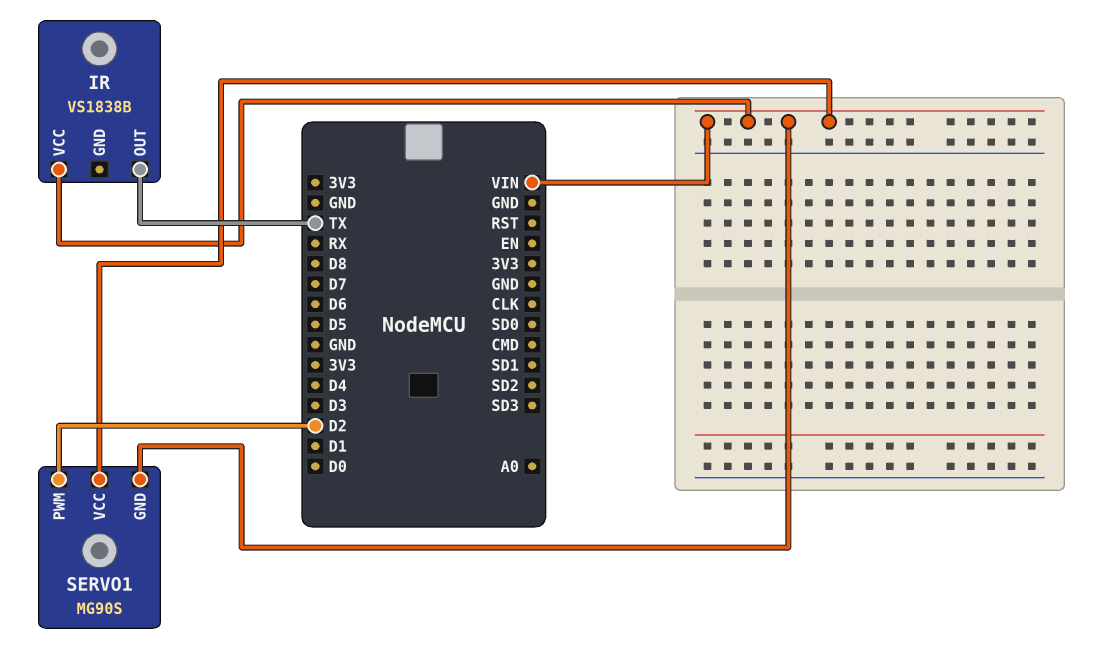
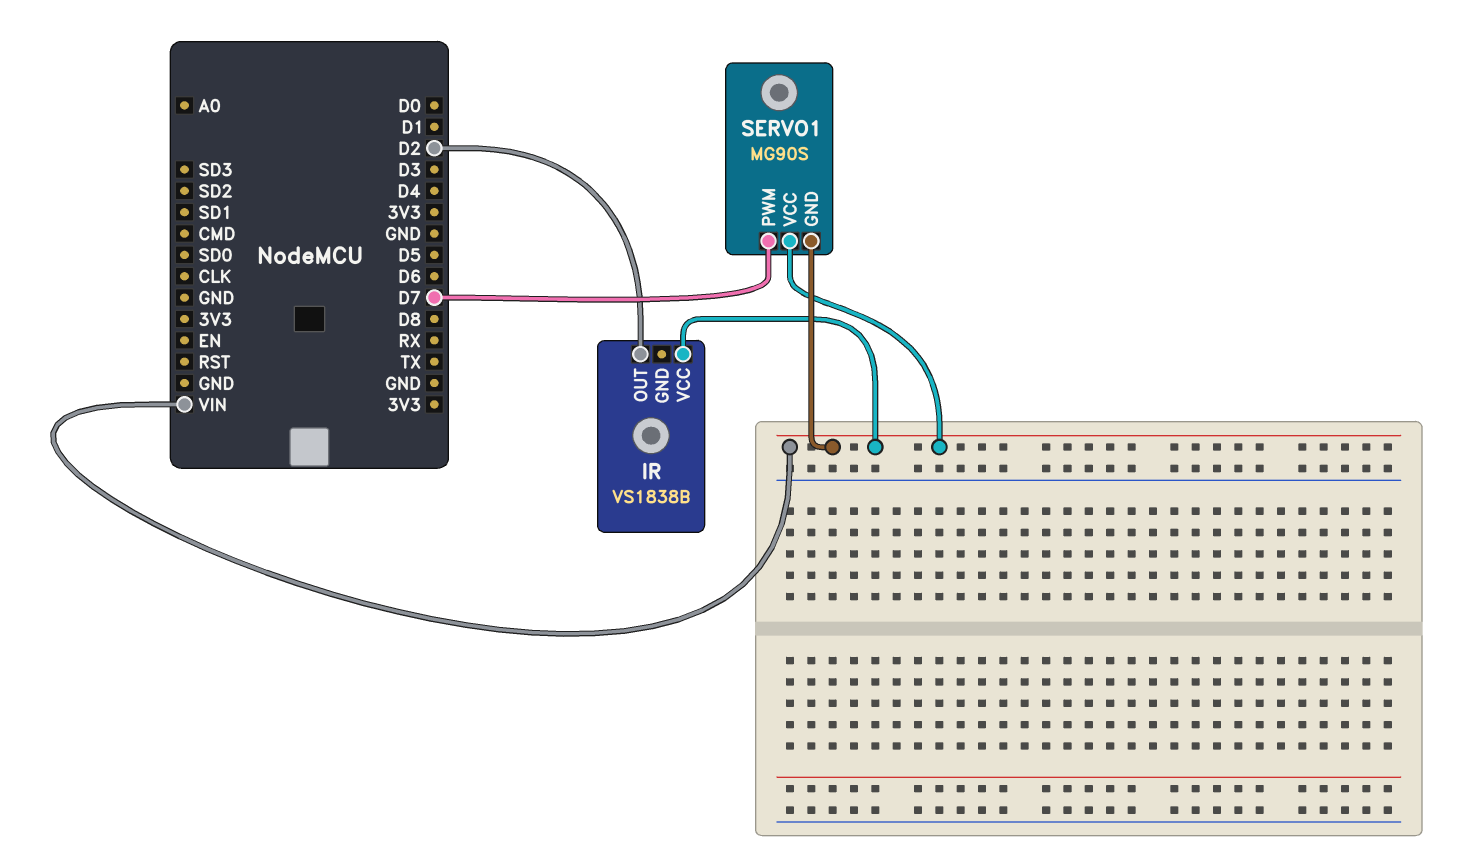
IR pin OUT: TX -> D2
SERVO1 pin PWM: D2 -> D7

